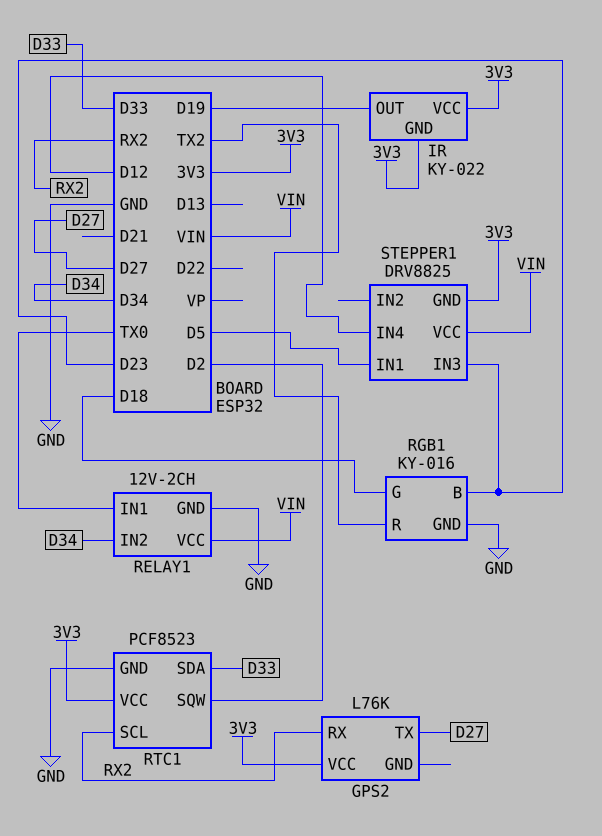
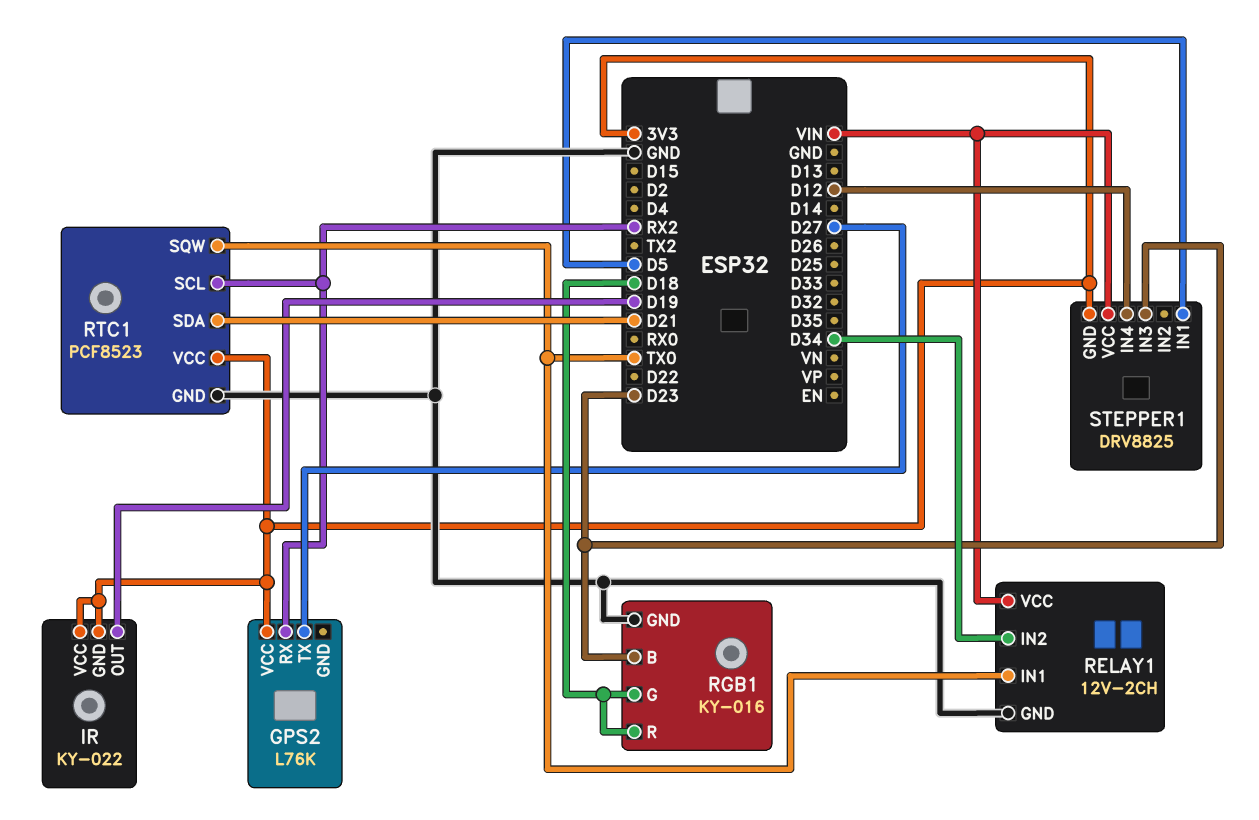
RGB1 pin R: TX2 -> D18
RTC1 pin SDA: D33 -> D21
RTC1 pin SQW: D2 -> TX0

